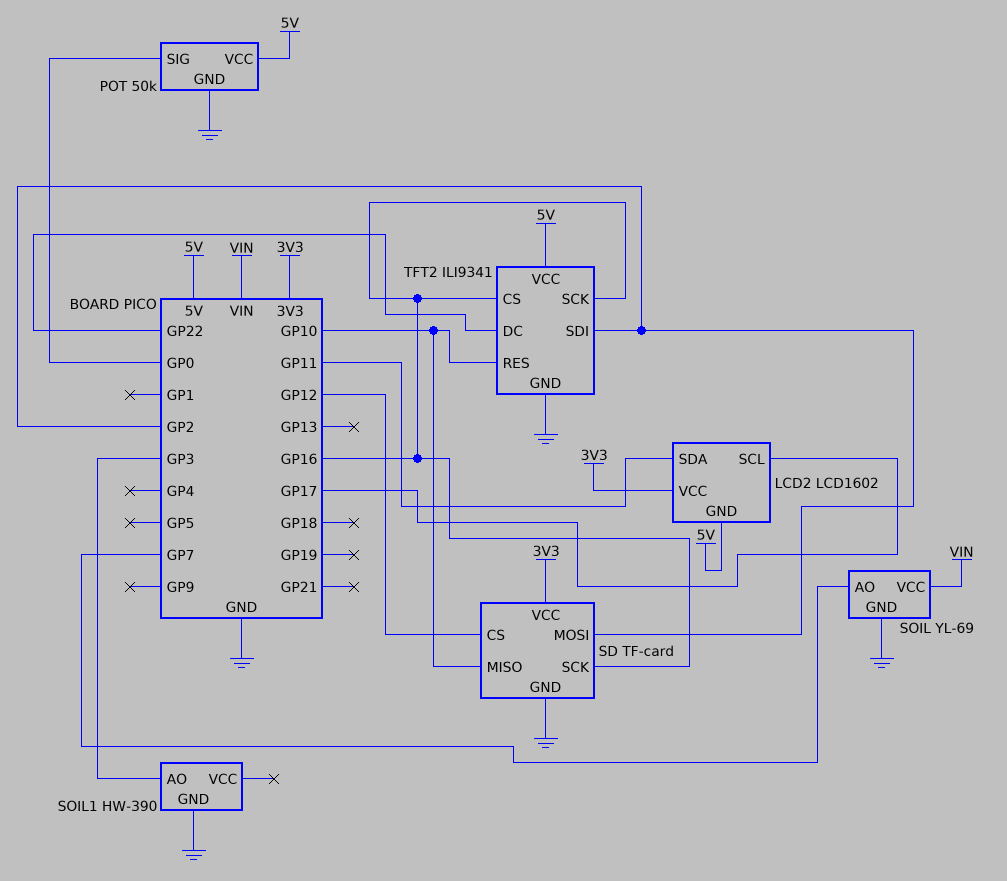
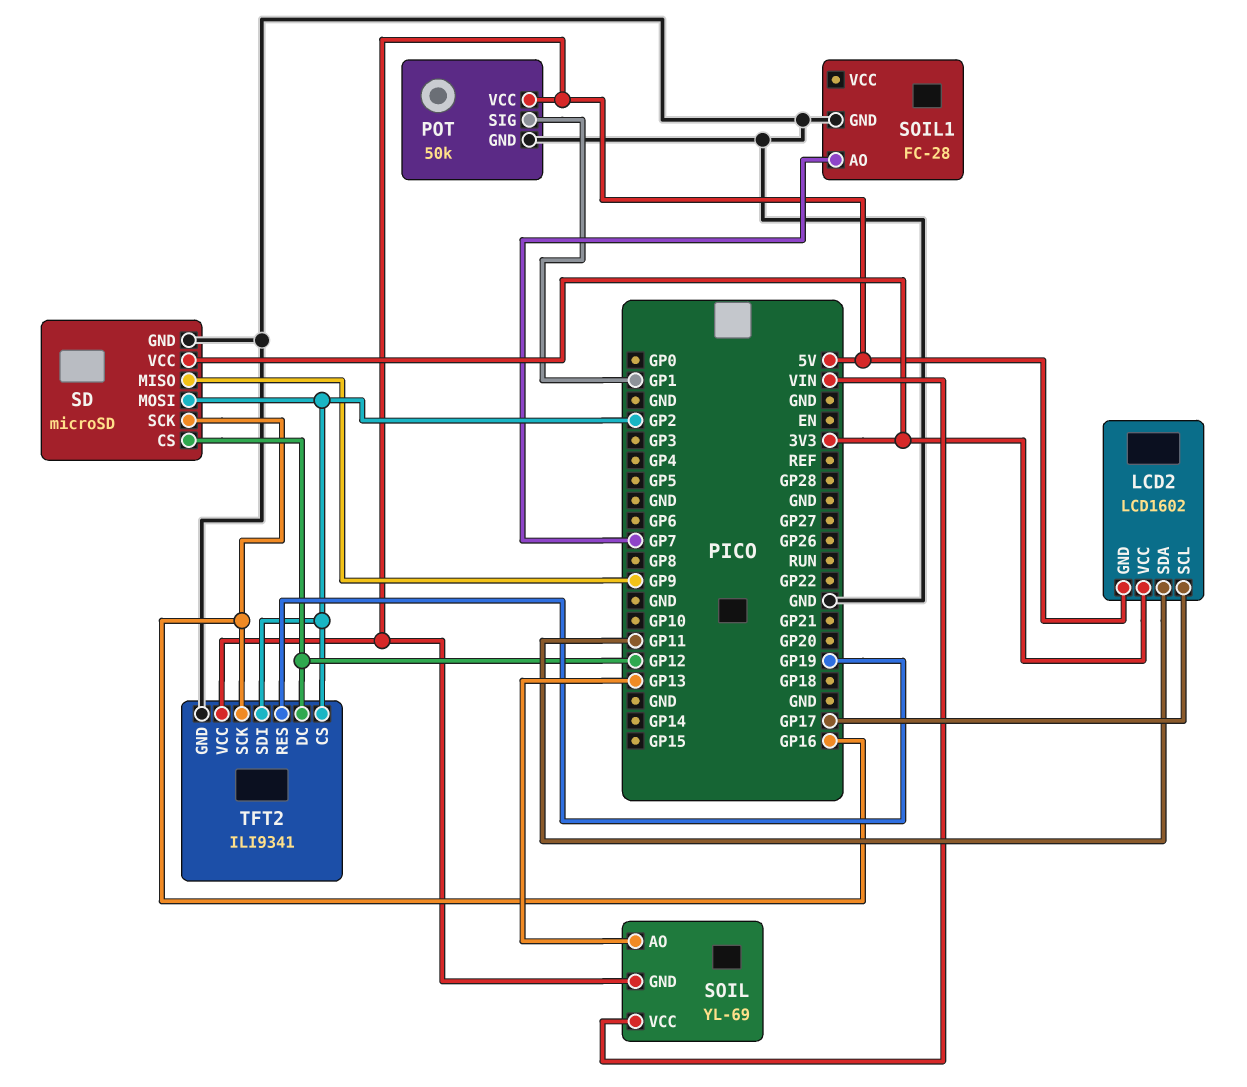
POT pin SIG: GP0 -> GP1
SD: TF-card -> microSD
SD pin MISO: GP10 -> GP9
SOIL pin AO: GP7 -> GP13
SOIL pin GND: GND -> 5V
SOIL1: HW-390 -> FC-28
SOIL1 pin AO: GP3 -> GP7
TFT2 pin CS: GP16 -> GP2
TFT2 pin DC: GP22 -> GP12
TFT2 pin RES: GP10 -> GP19

